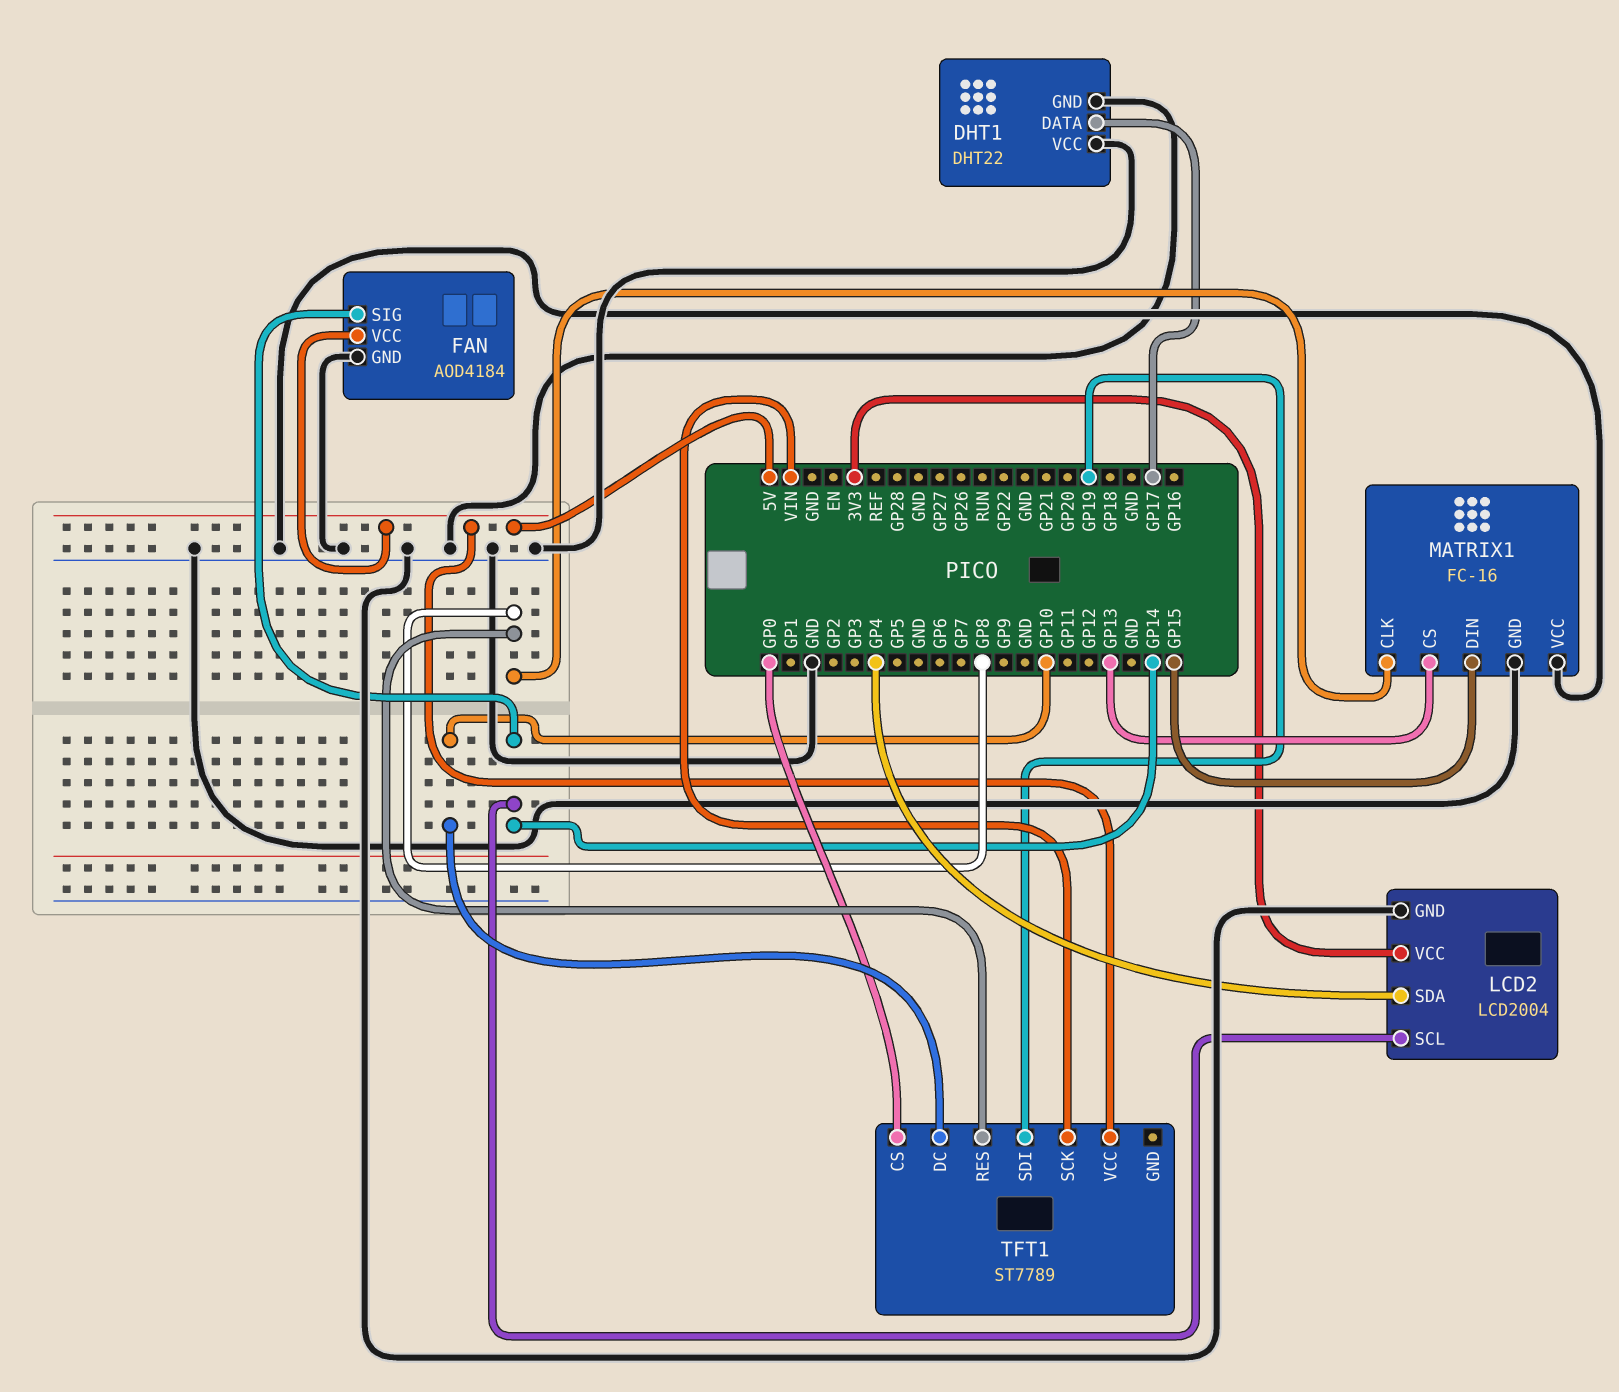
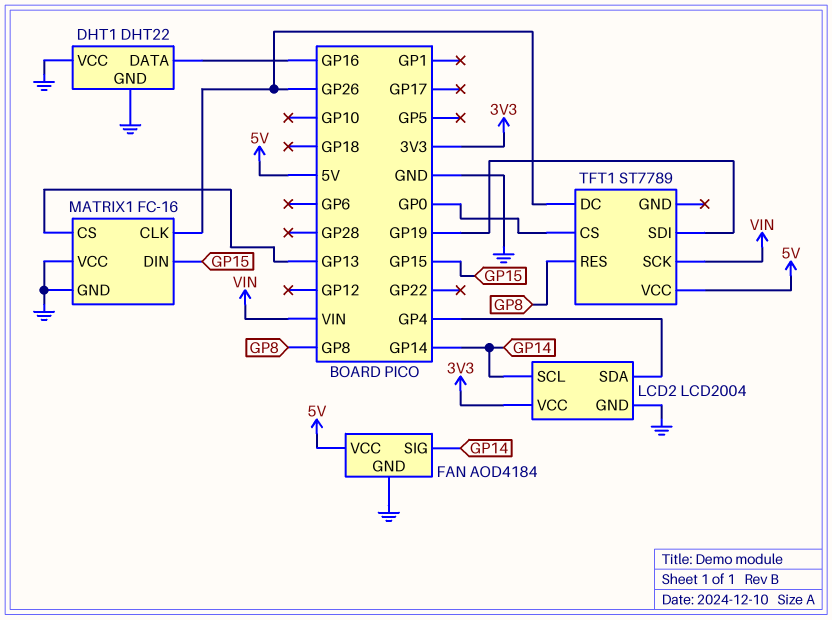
DHT1 pin DATA: GP17 -> GP16
MATRIX1 pin CLK: GP8 -> GP26
TFT1 pin DC: GP10 -> GP26

